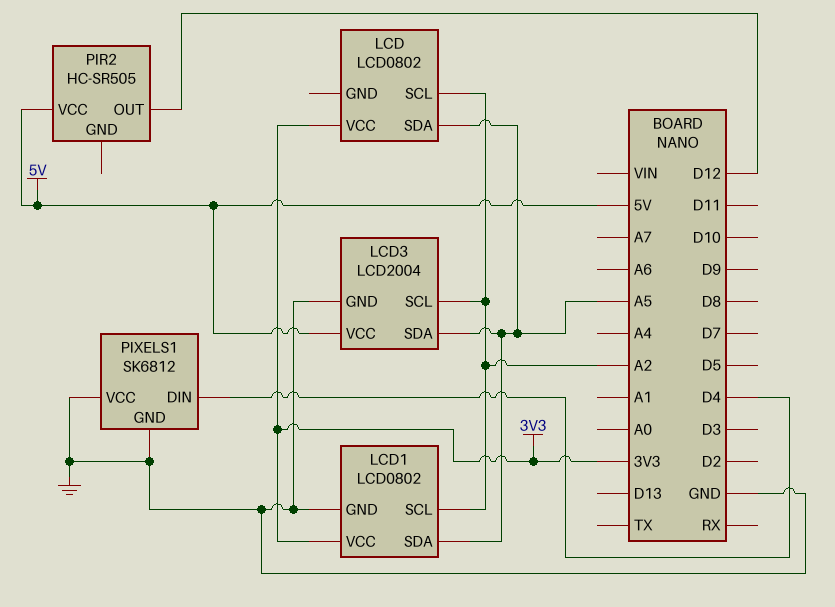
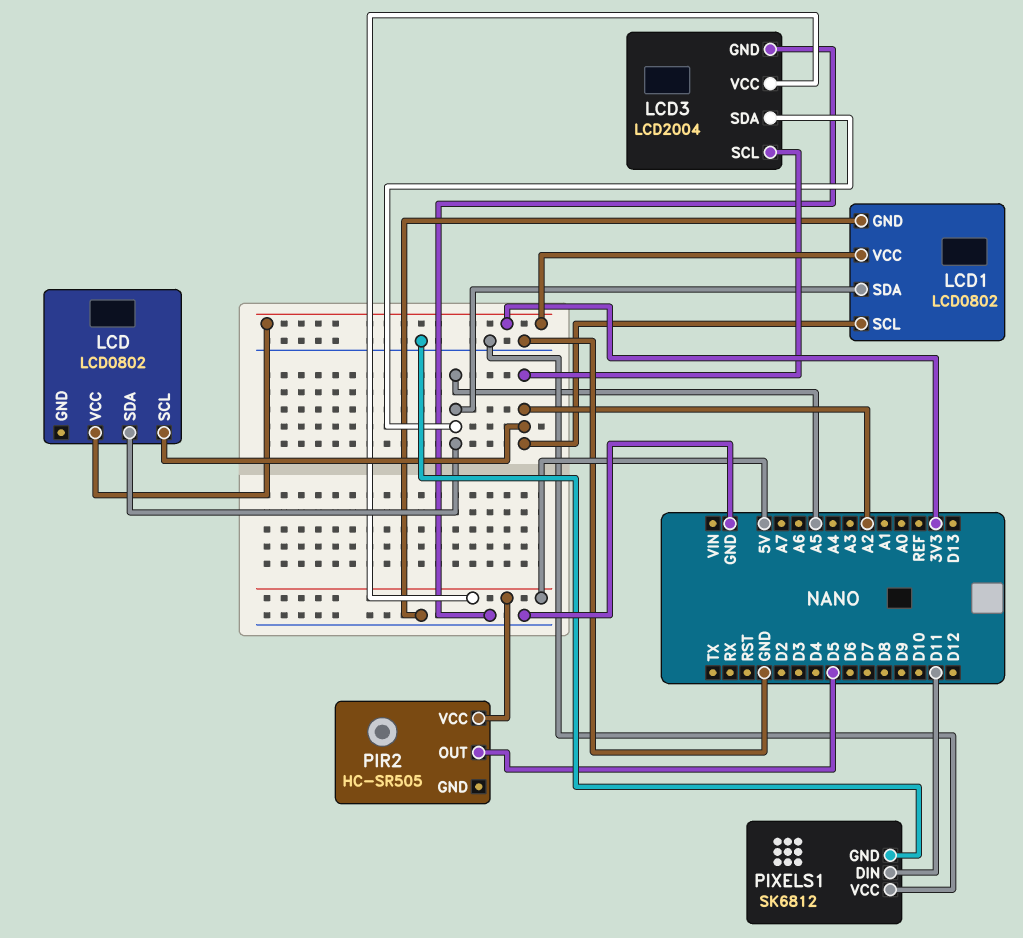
PIR2 pin OUT: D12 -> D5
PIXELS1 pin DIN: D4 -> D11

